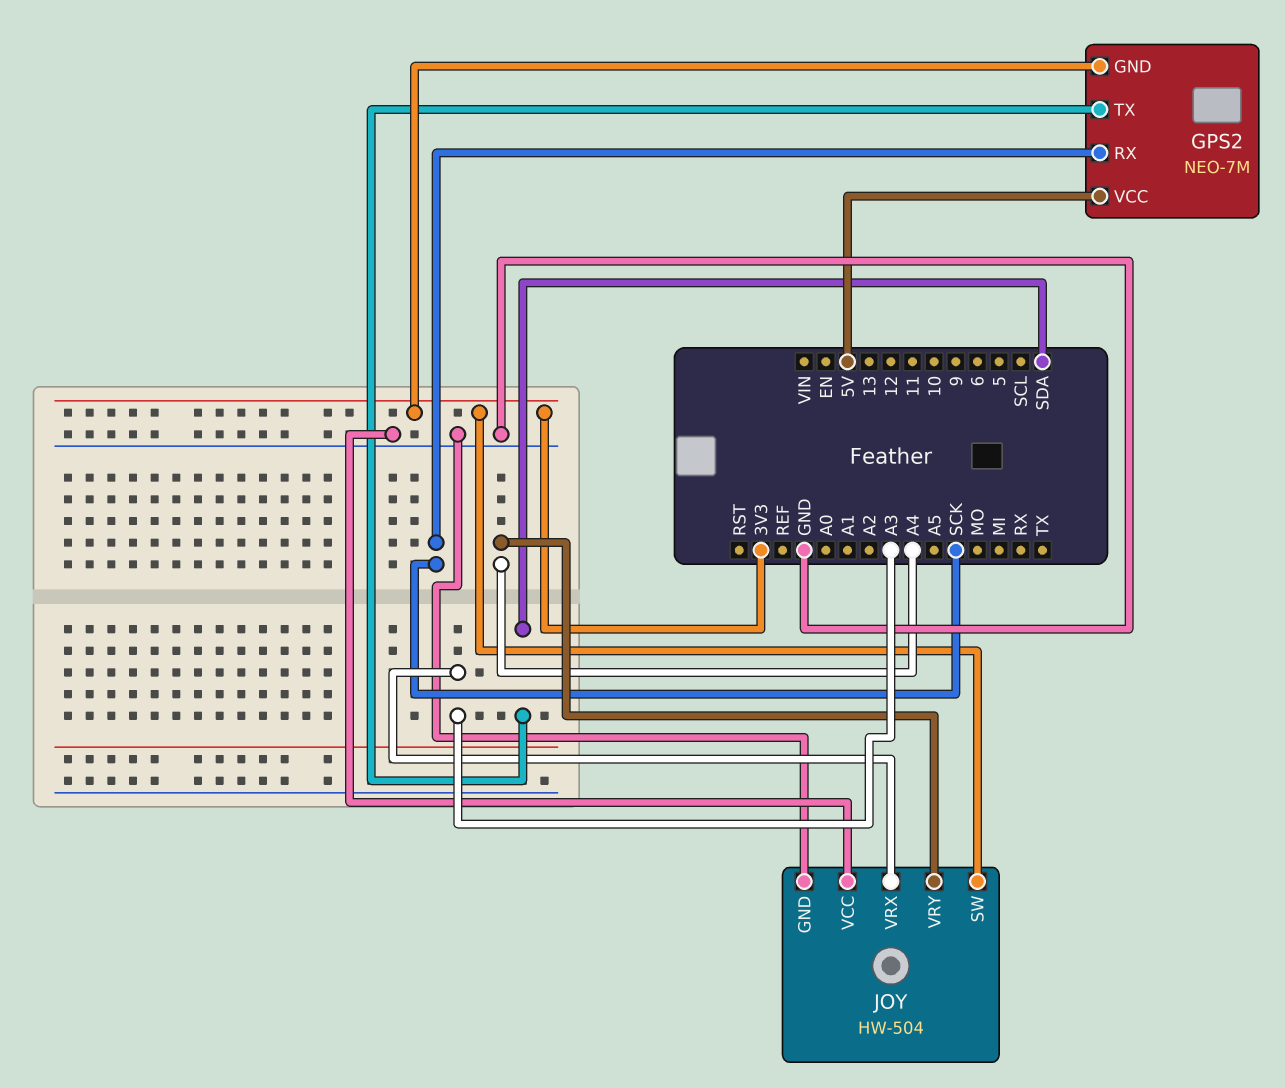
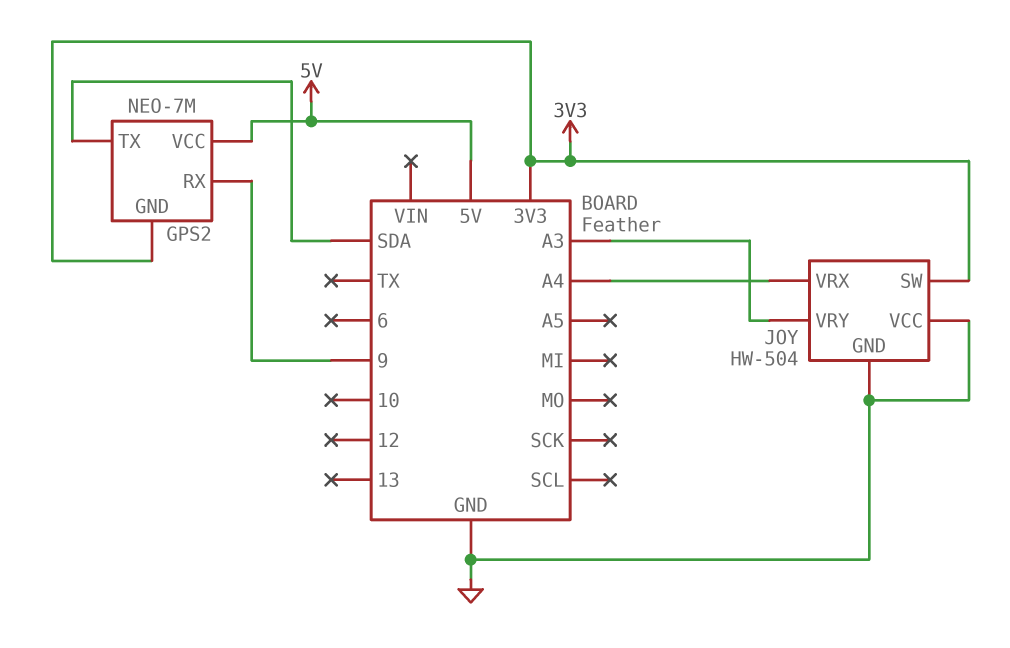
GPS2 pin RX: SCK -> 9
JOY pin VRX: A3 -> A4
JOY pin VRY: A4 -> A3

